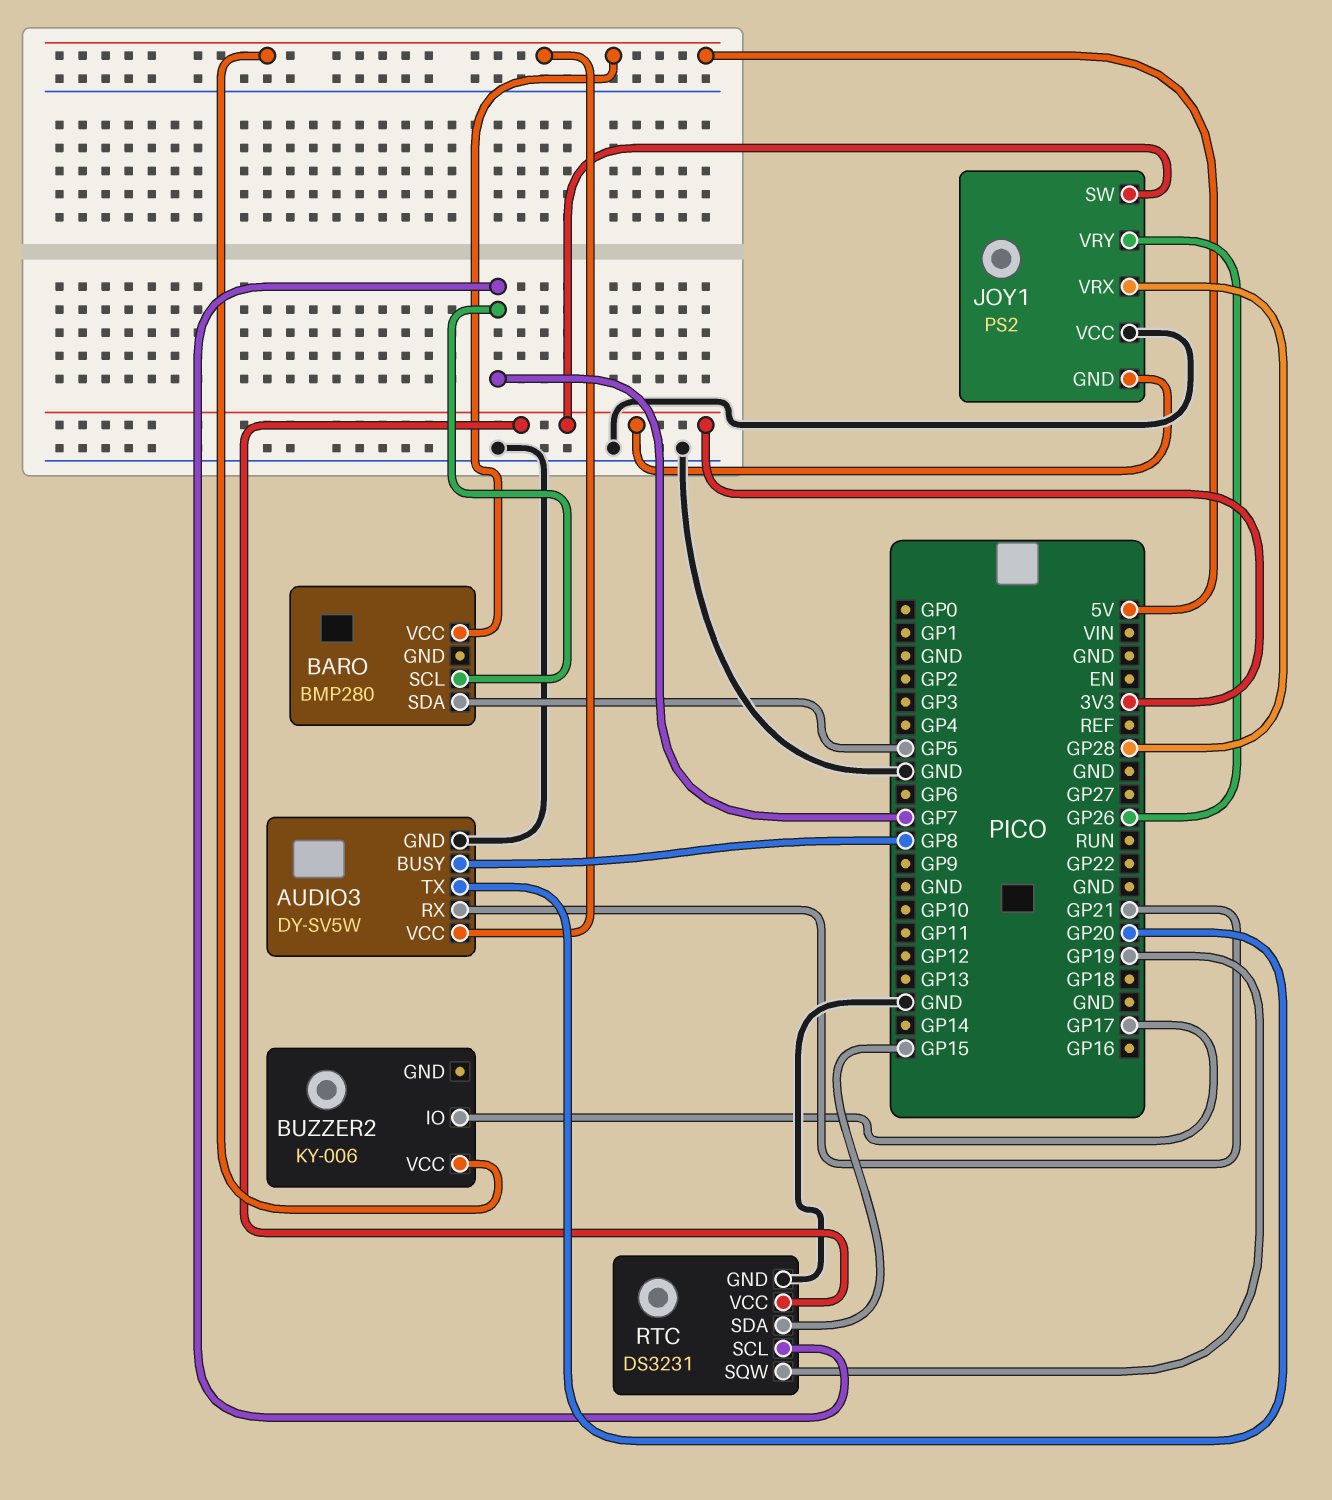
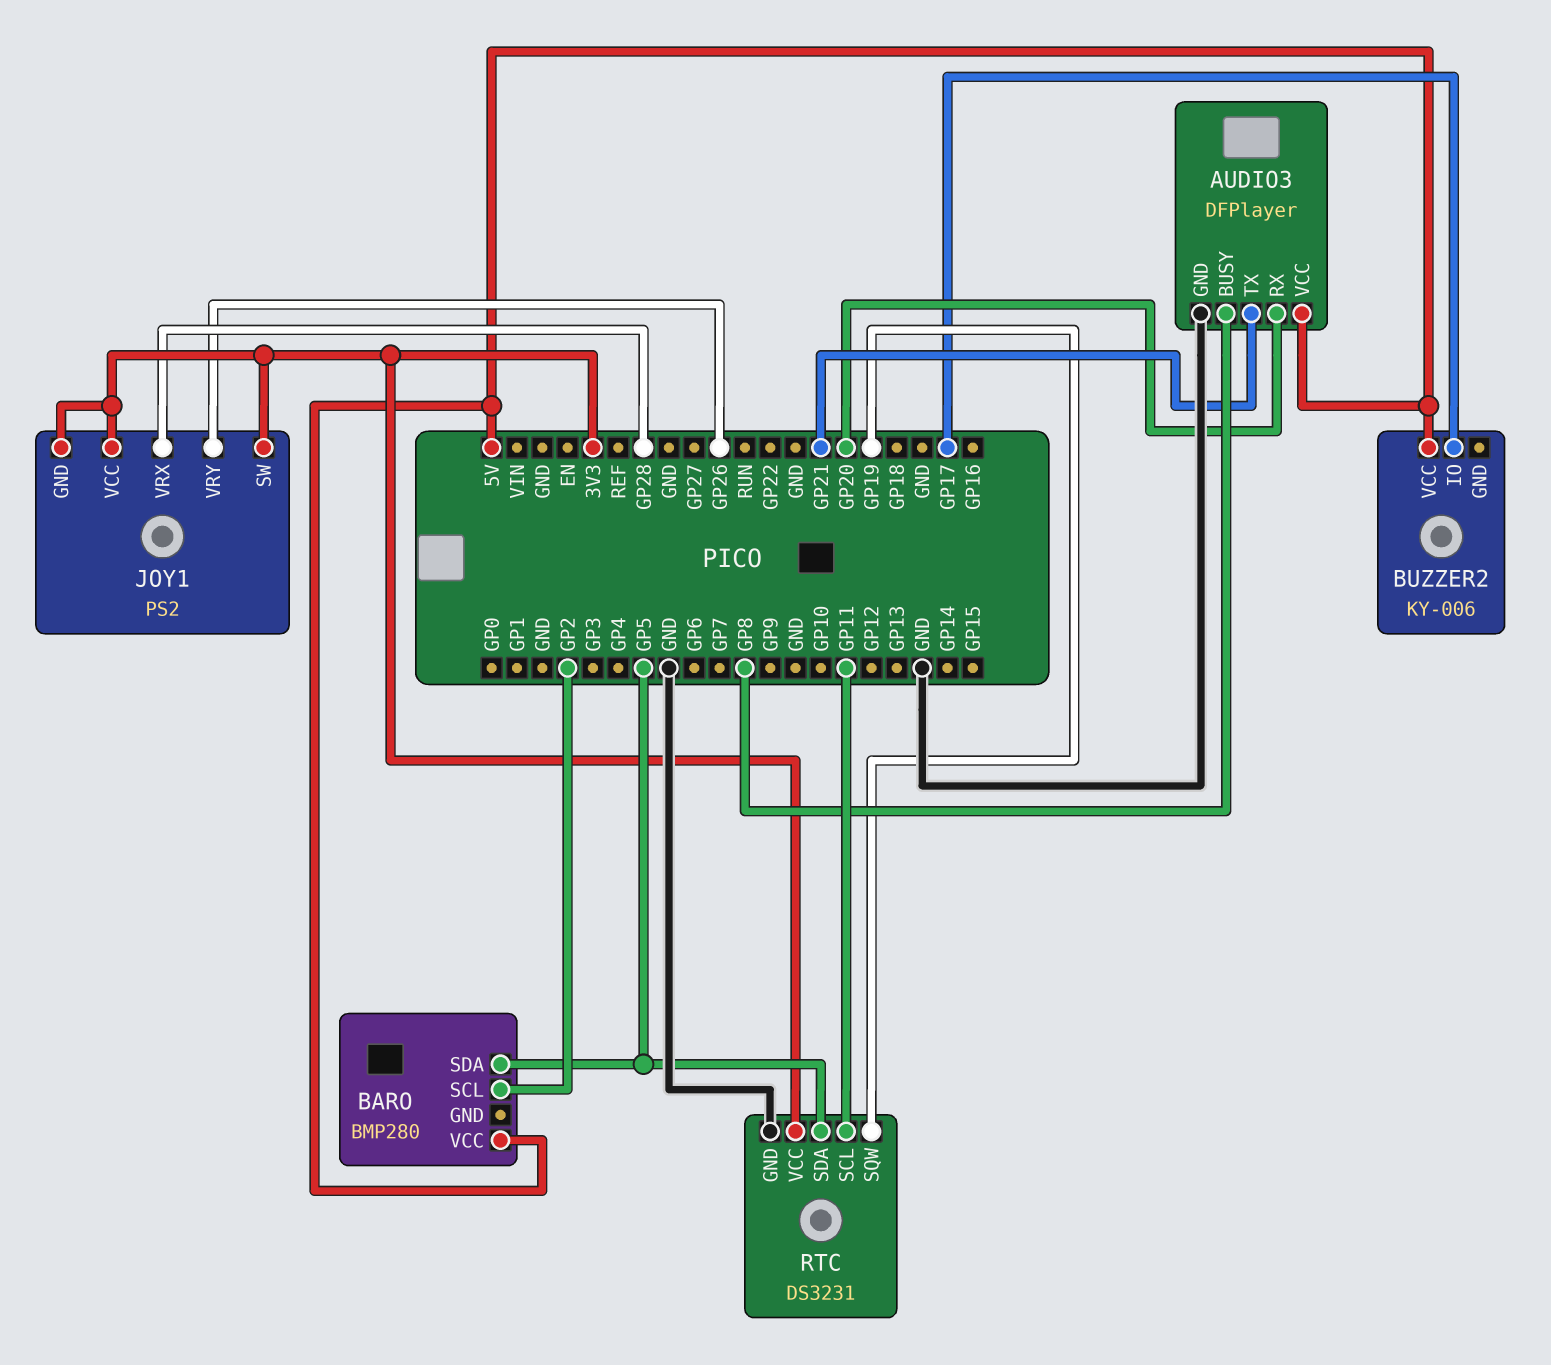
AUDIO3: DY-SV5W -> DFPlayer
AUDIO3 pin RX: GP21 -> GP20
AUDIO3 pin TX: GP20 -> GP21
BARO pin SCL: GP7 -> GP2
JOY1 pin VCC: GND -> 3V3
RTC pin SCL: GP7 -> GP11
RTC pin SDA: GP15 -> GP5

